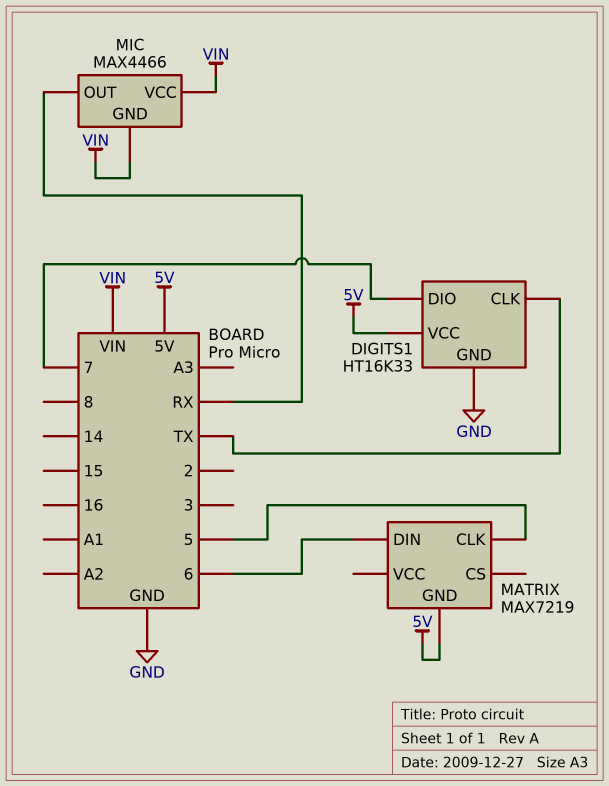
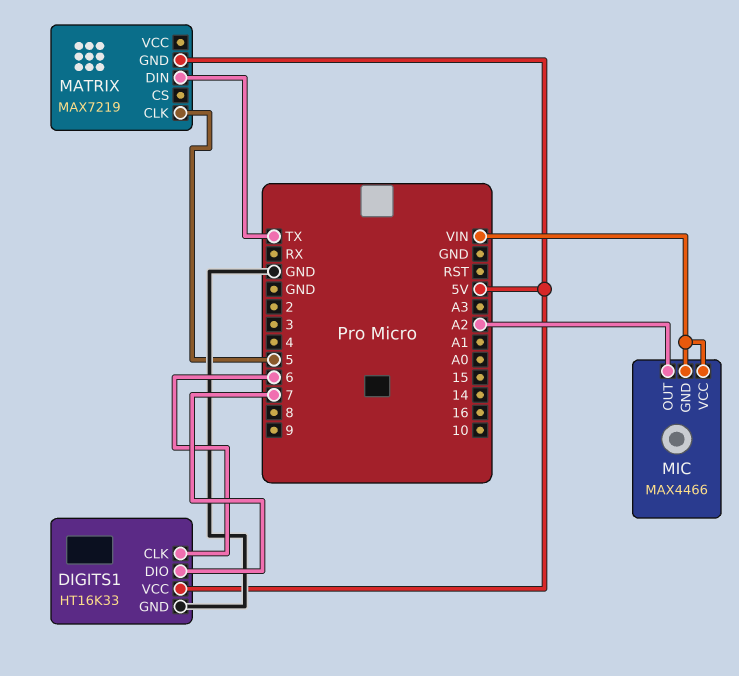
DIGITS1 pin CLK: TX -> 6
MATRIX pin DIN: 6 -> TX
MIC pin OUT: RX -> A2

